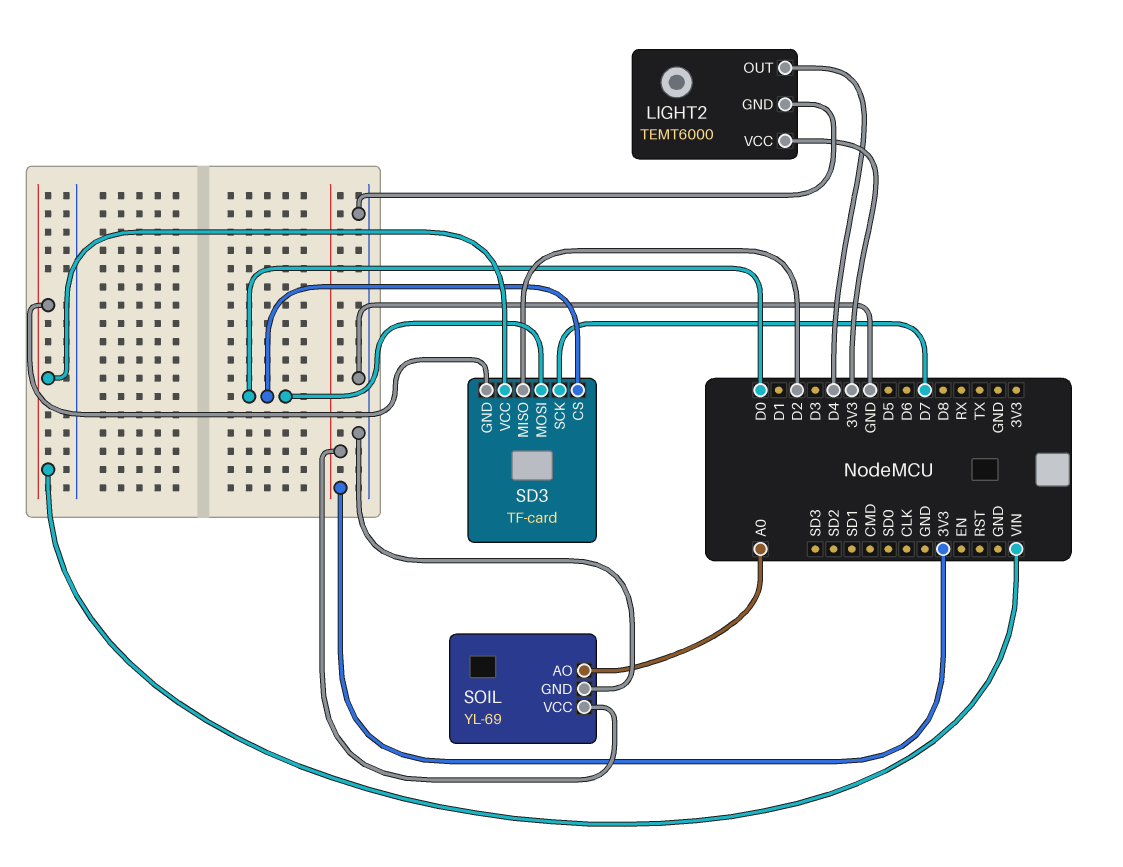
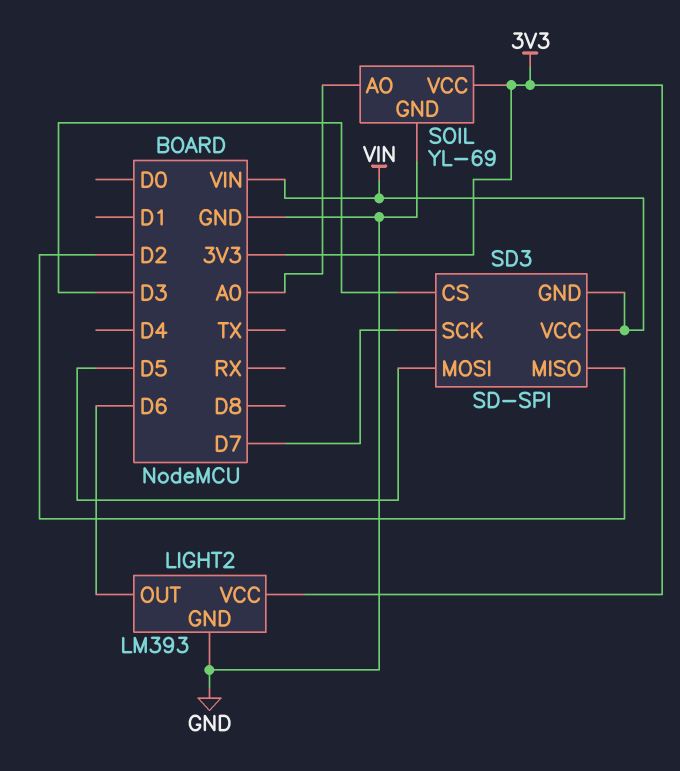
LIGHT2: TEMT6000 -> LM393
LIGHT2 pin OUT: D4 -> D6
SD3: TF-card -> SD-SPI
SD3 pin CS: D0 -> D3
SD3 pin MOSI: D0 -> D5

